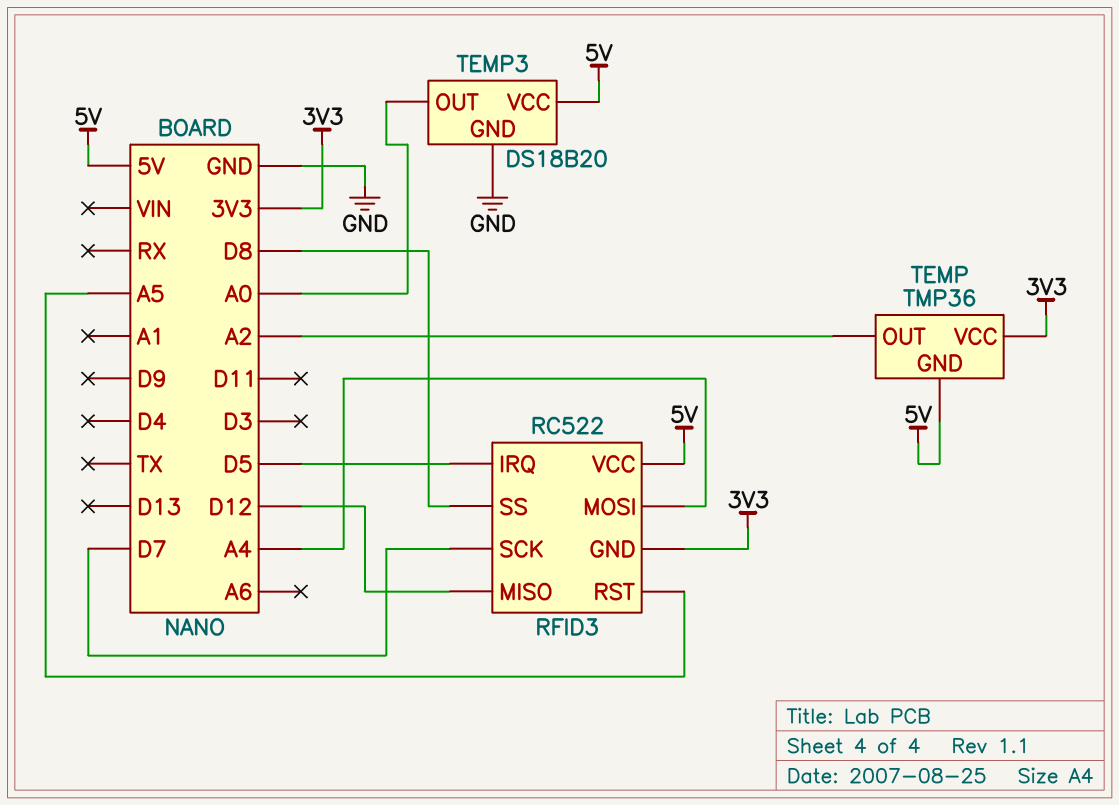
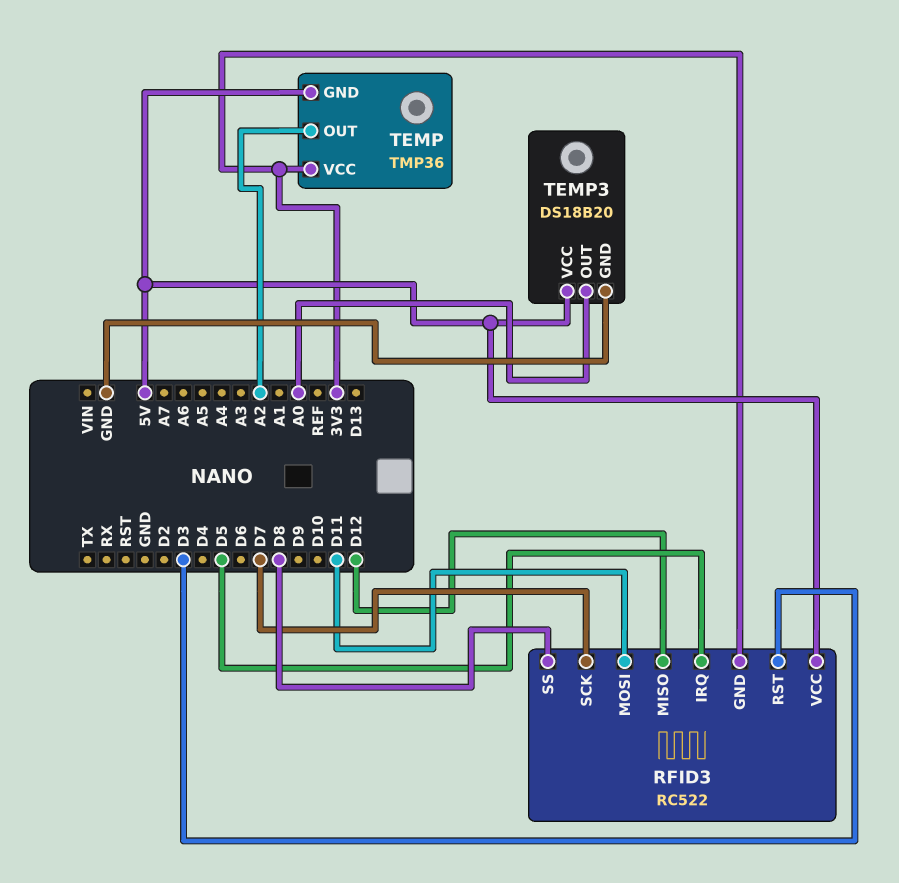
RFID3 pin MOSI: A4 -> D11
RFID3 pin RST: A5 -> D3

